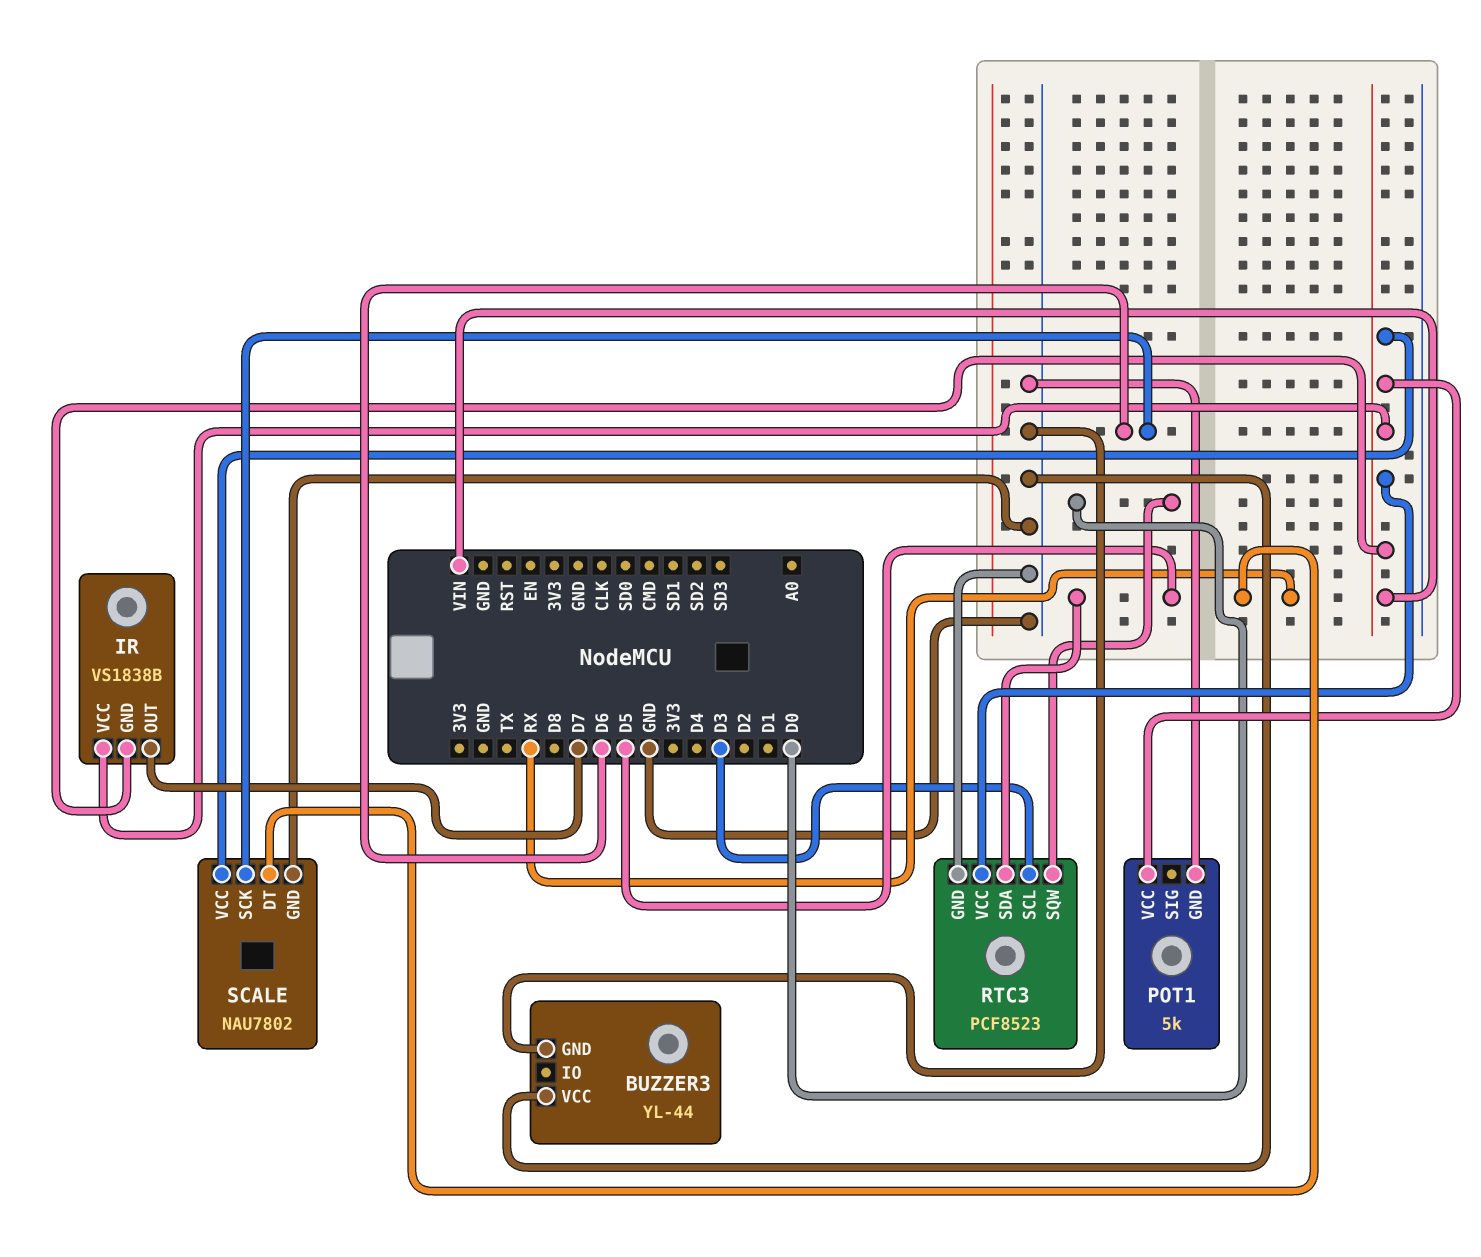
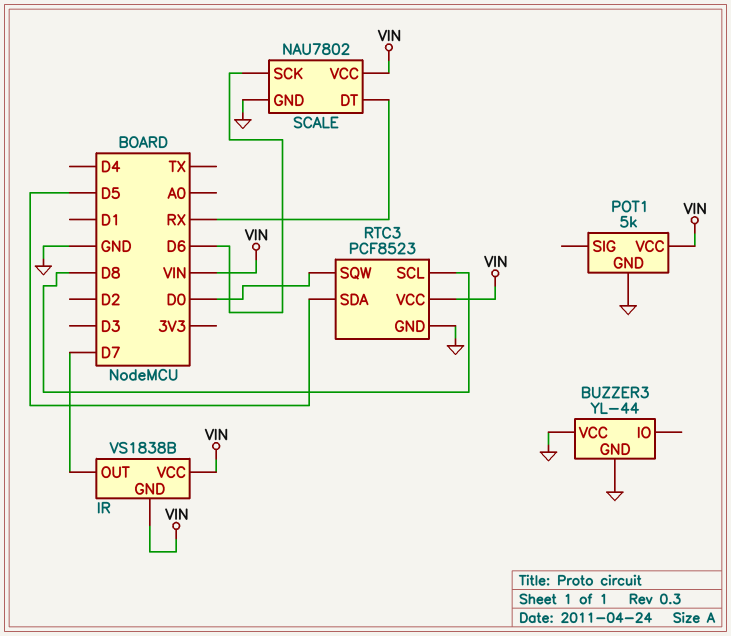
RTC3 pin SCL: D3 -> D8

